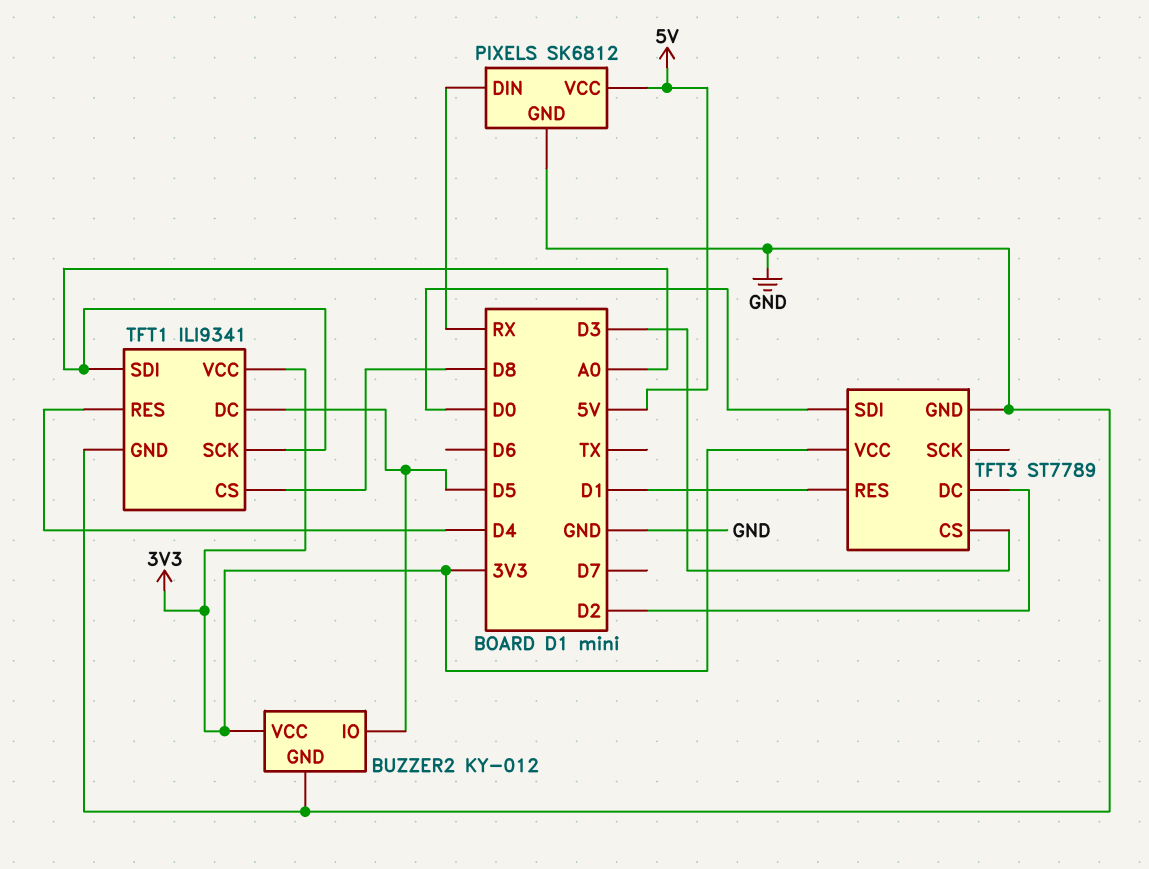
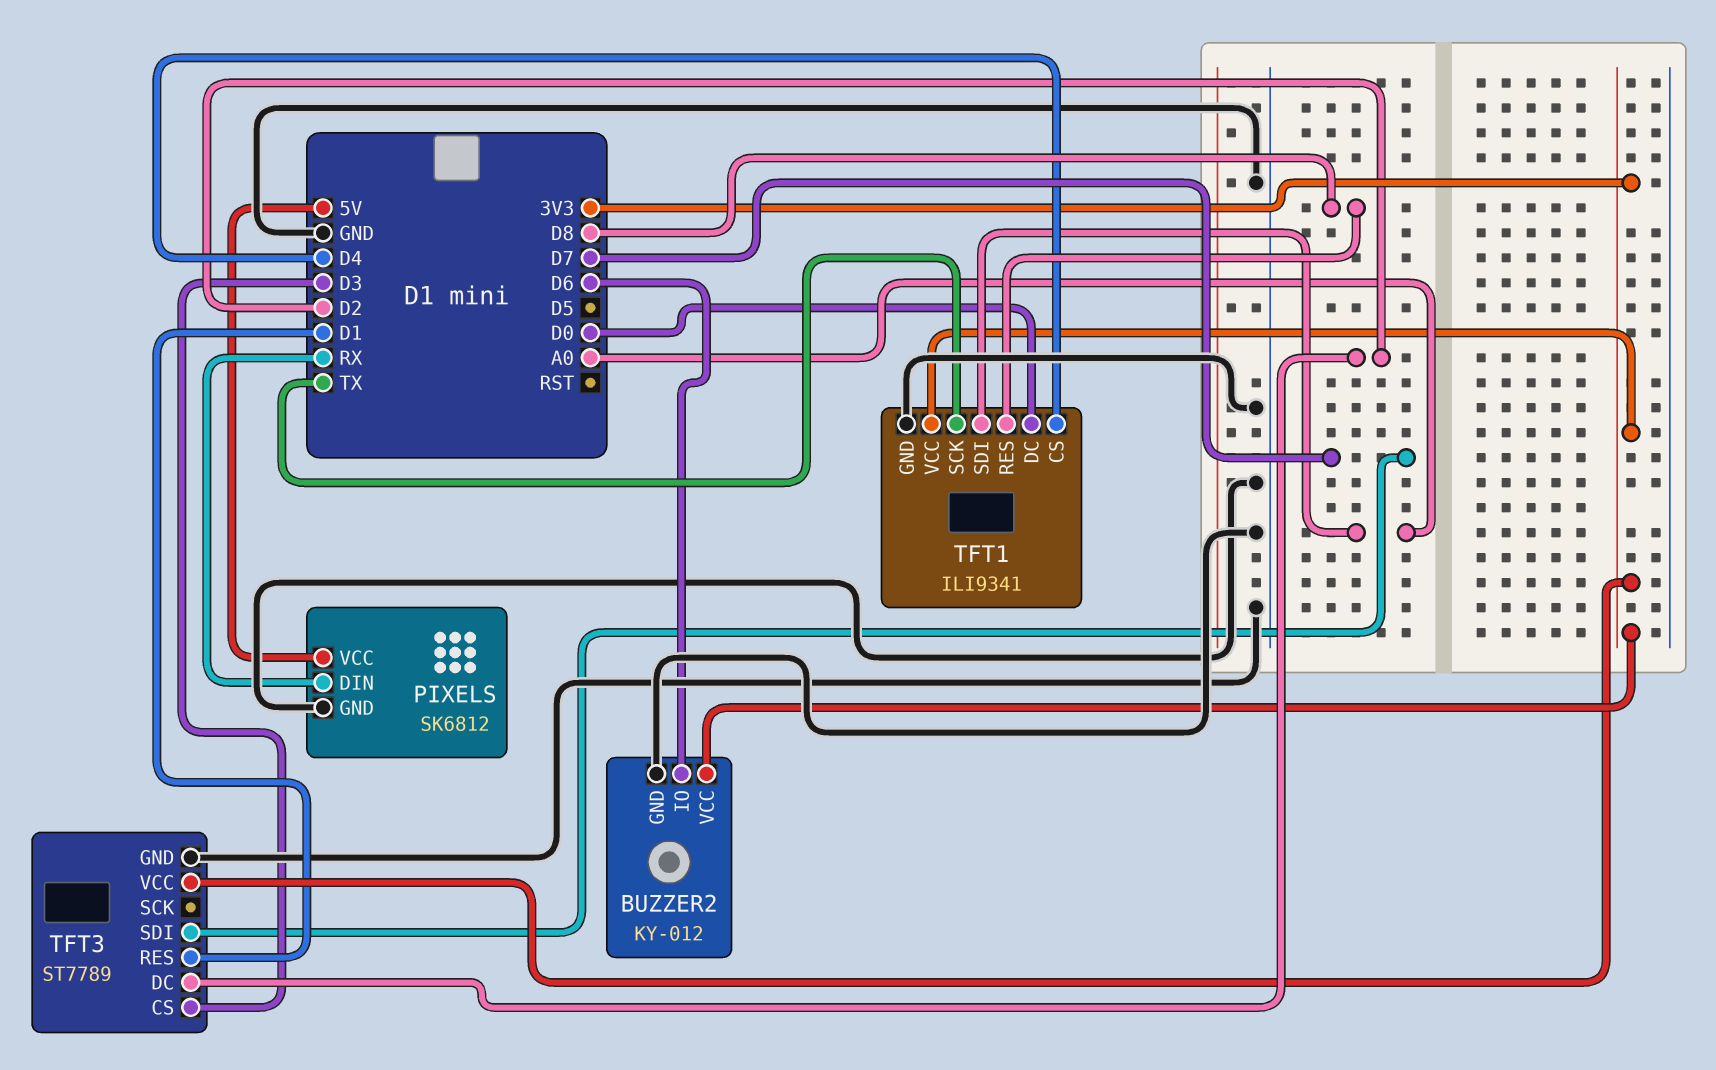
BUZZER2 pin IO: D5 -> D6
TFT1 pin CS: D8 -> D4
TFT1 pin DC: D5 -> D0
TFT1 pin RES: D4 -> D8
TFT1 pin SCK: A0 -> TX
TFT3 pin SDI: D0 -> D7

